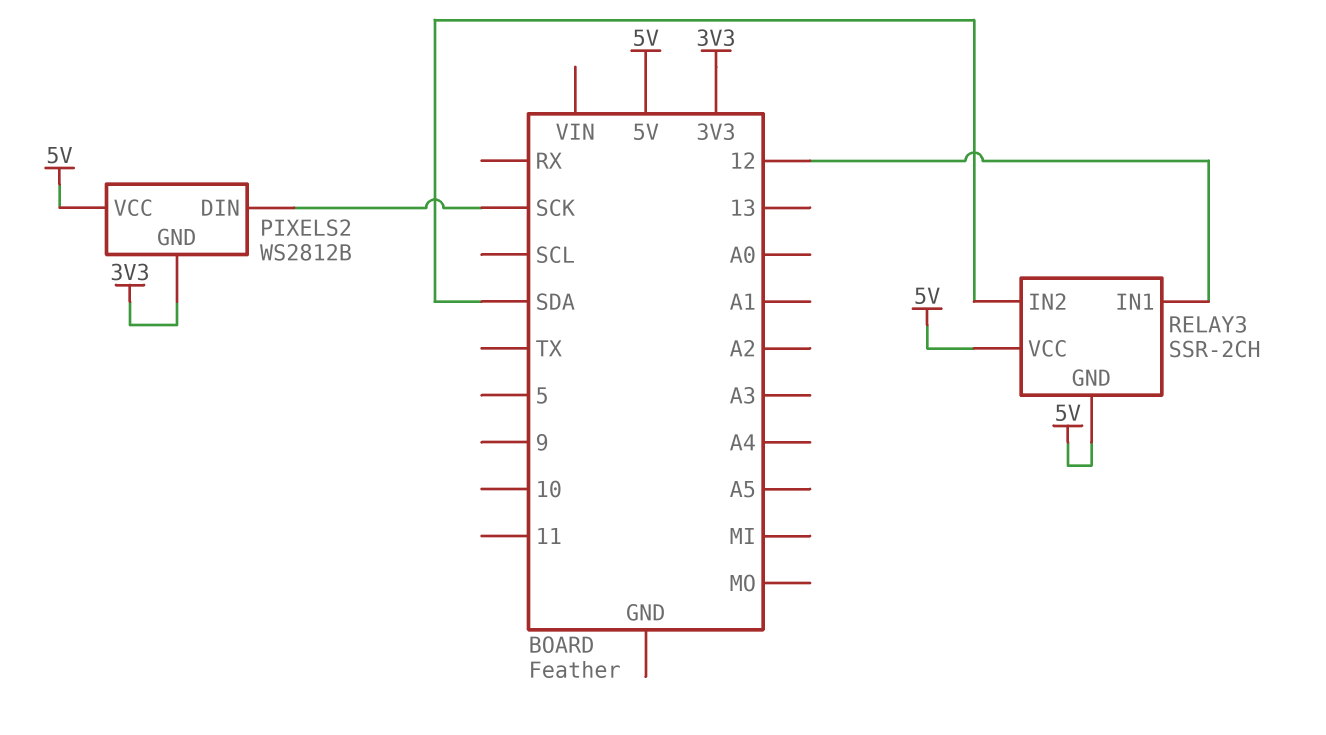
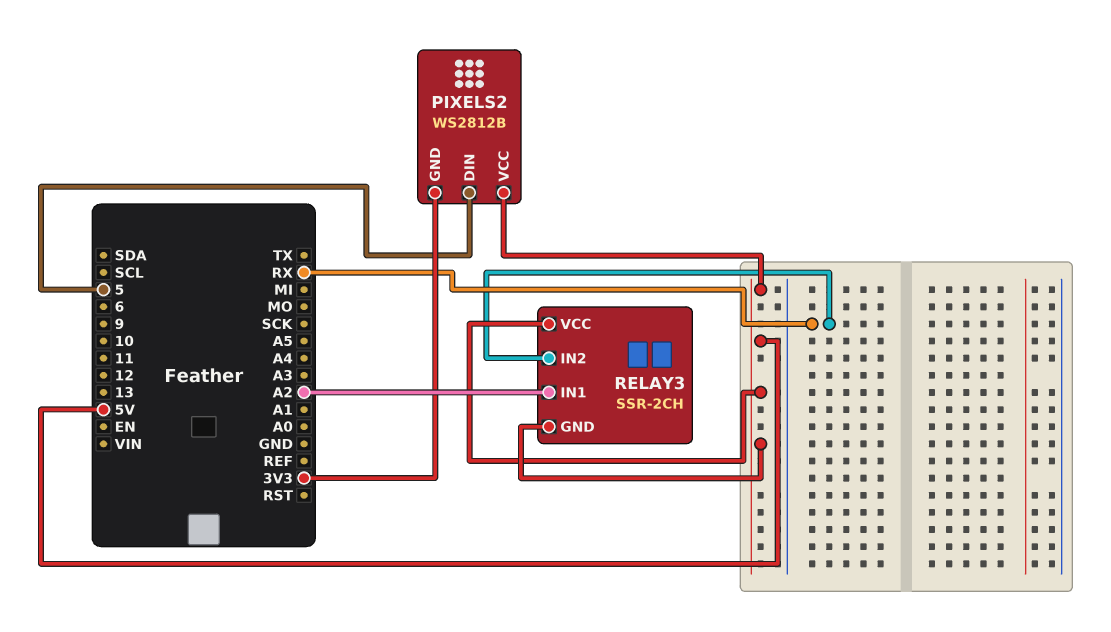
PIXELS2 pin DIN: SCK -> 5
RELAY3 pin IN1: 12 -> A2
RELAY3 pin IN2: SDA -> RX

